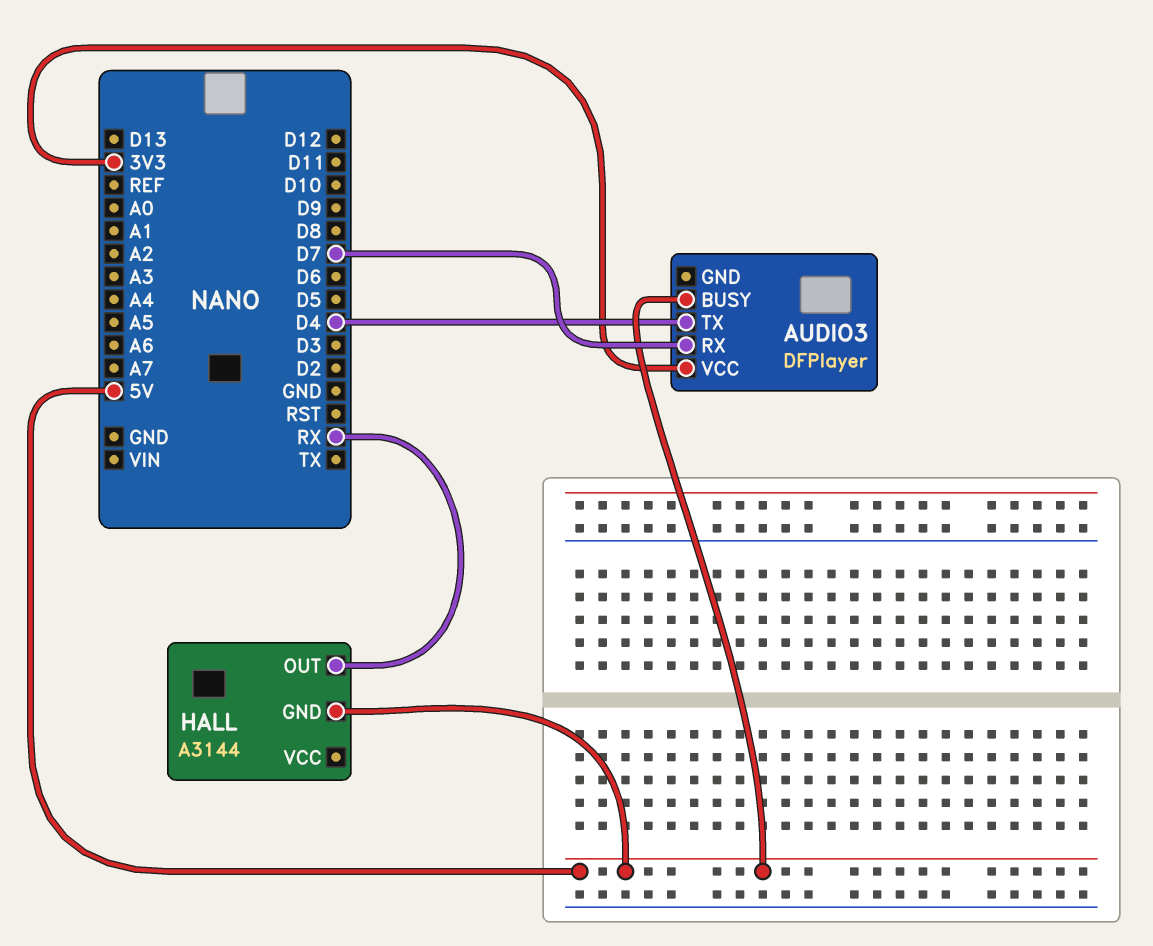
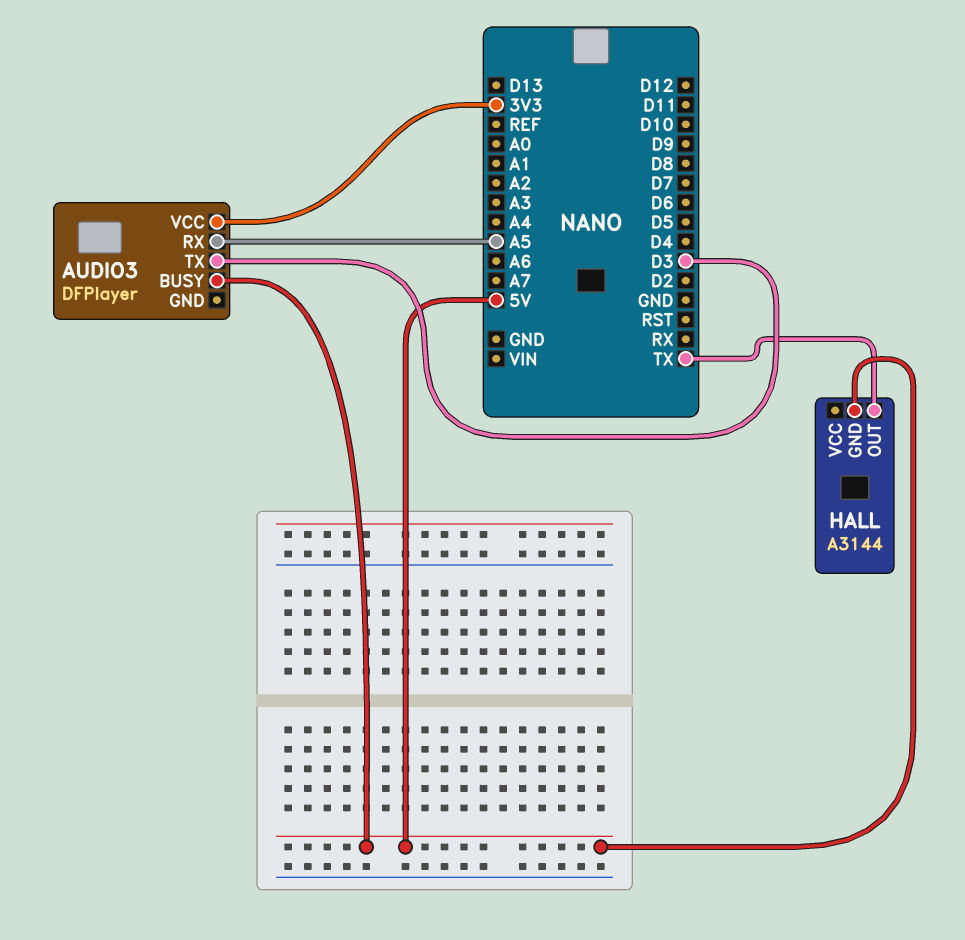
AUDIO3 pin RX: D7 -> A5
AUDIO3 pin TX: D4 -> D3
HALL pin OUT: RX -> TX

